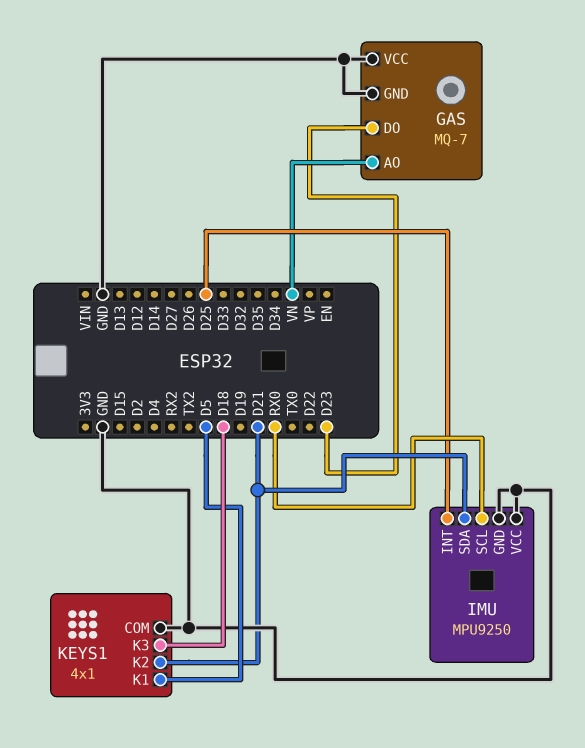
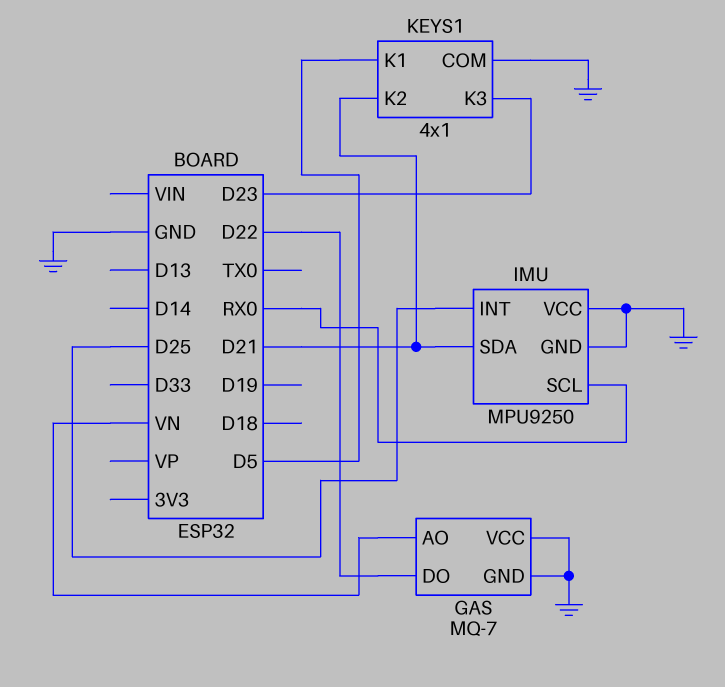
GAS pin DO: D23 -> D22
KEYS1 pin K3: D18 -> D23

